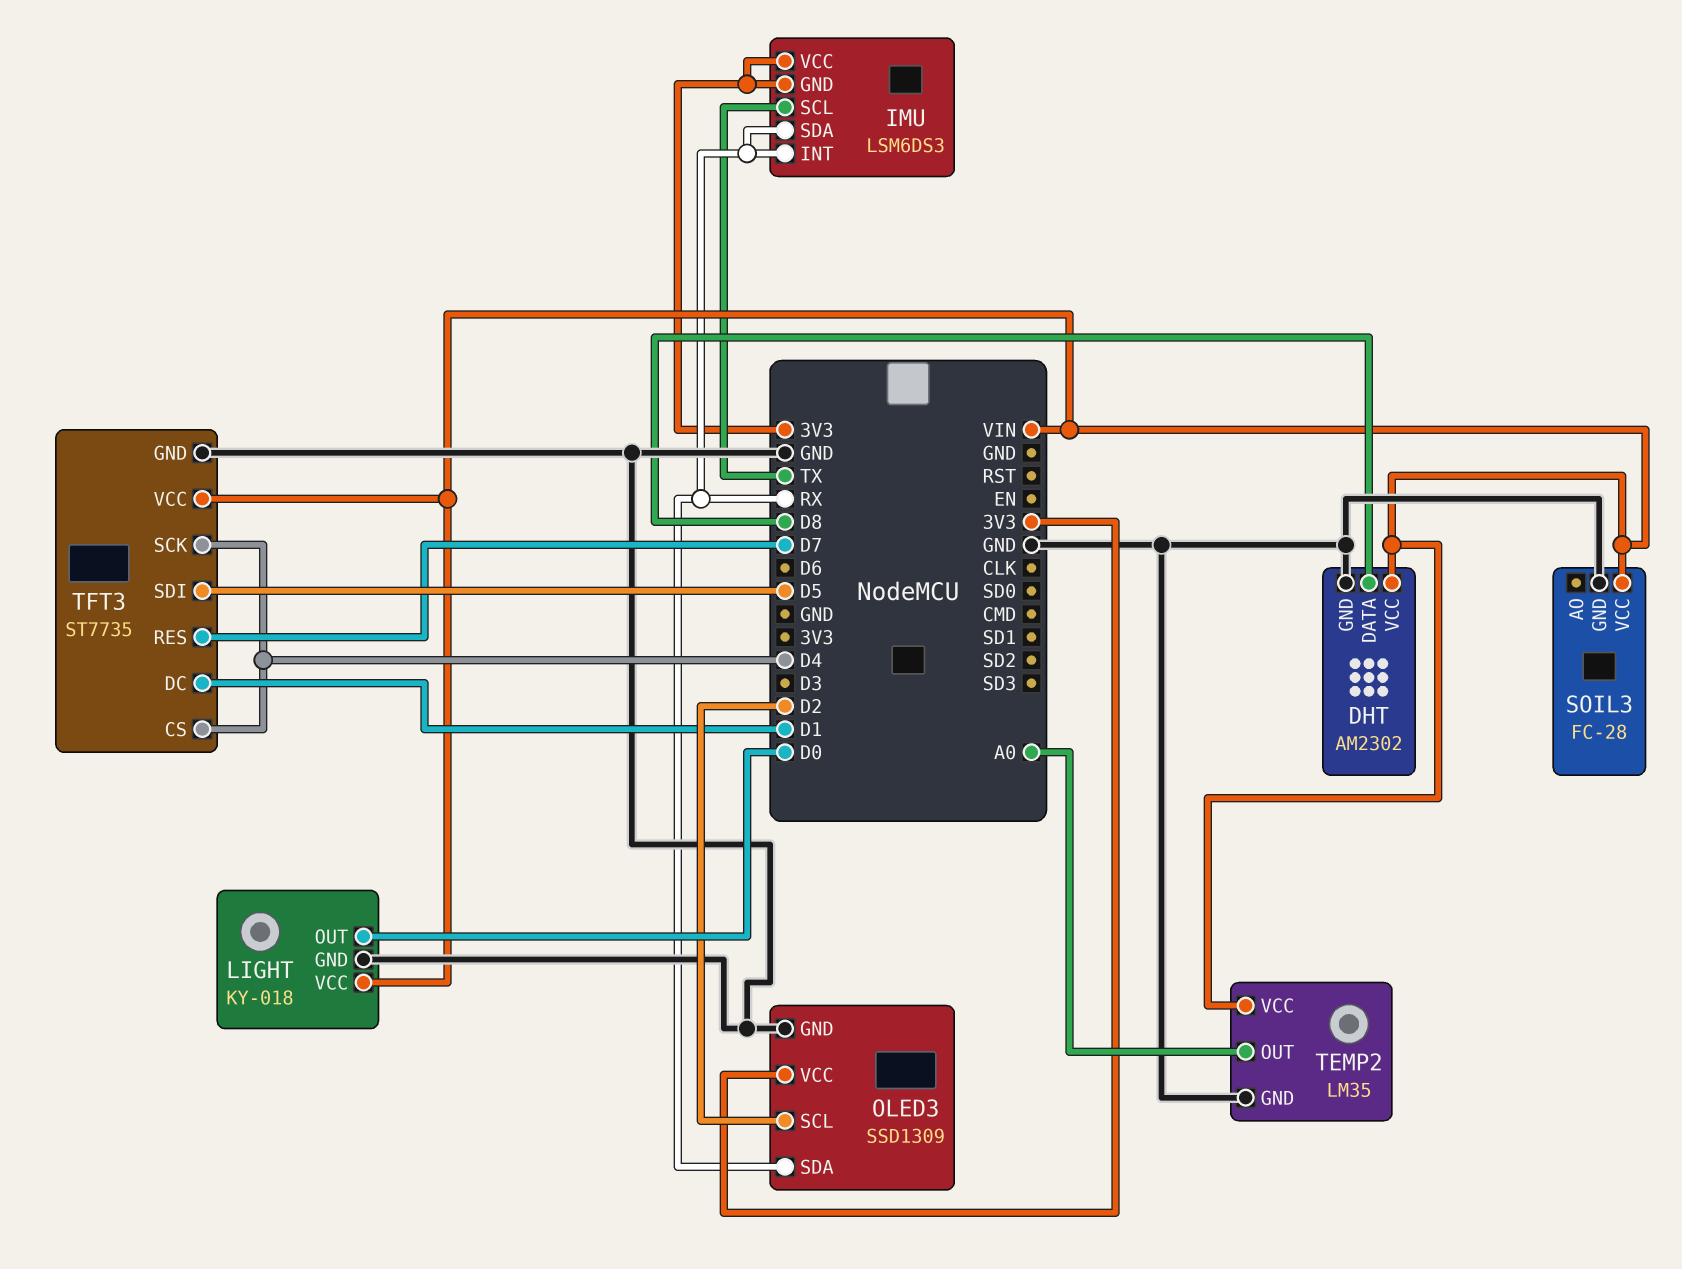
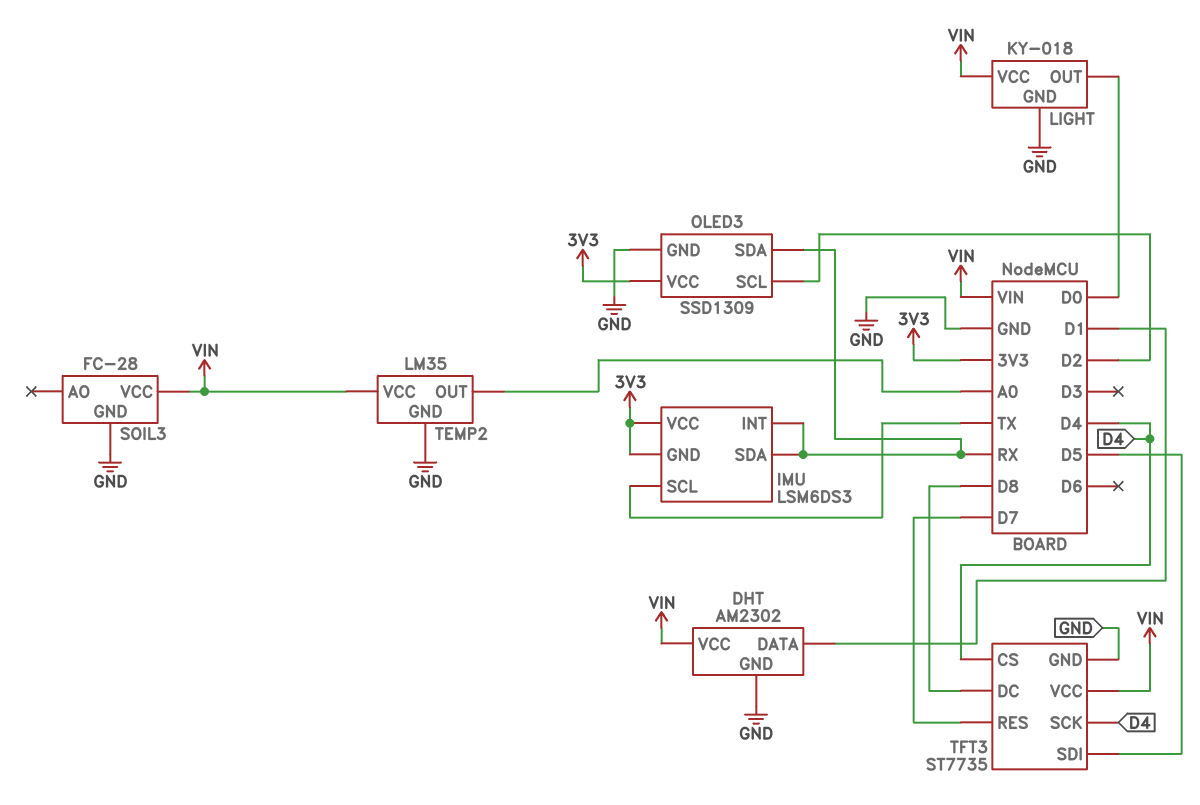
DHT pin DATA: D8 -> D1
TFT3 pin DC: D1 -> D8

